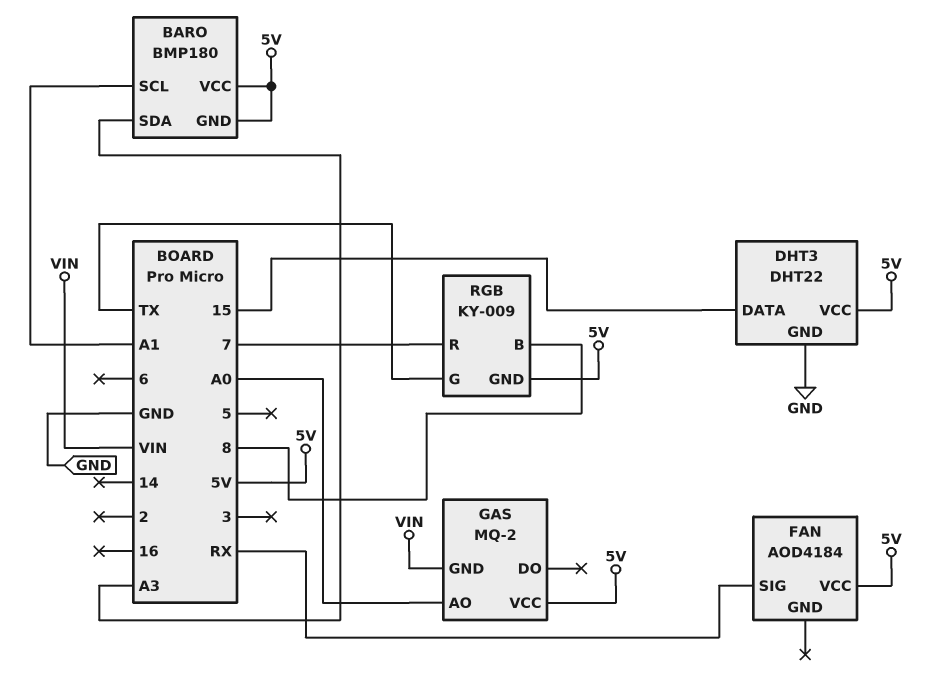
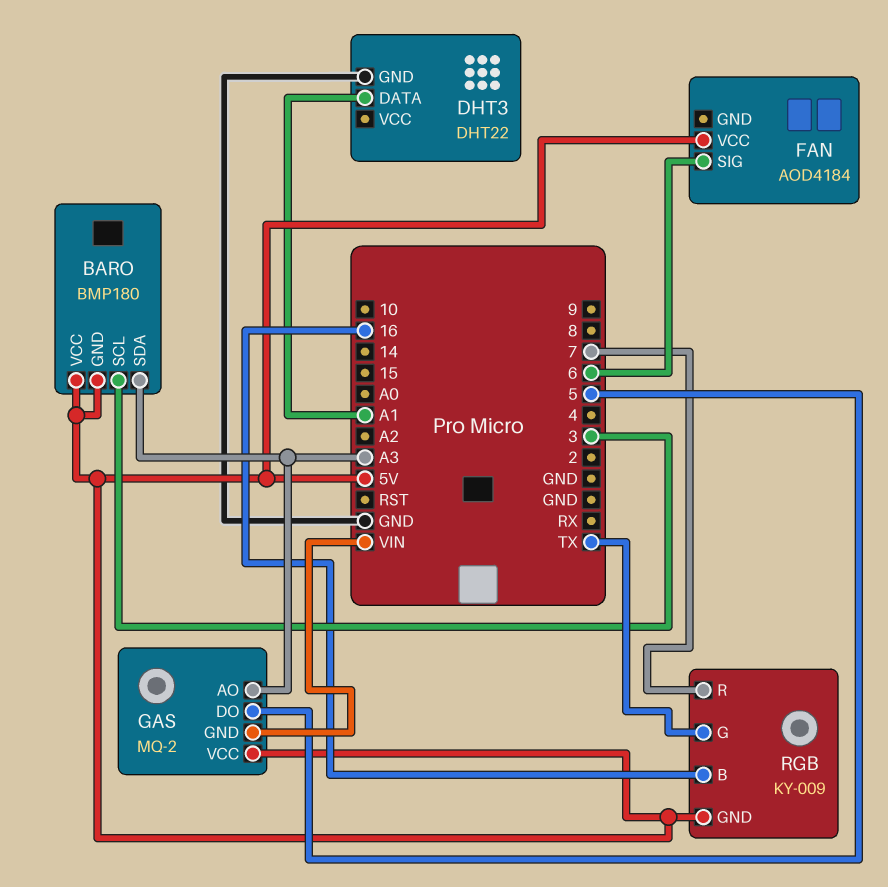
BARO pin SCL: A1 -> 3
DHT3 pin DATA: 15 -> A1
DHT3 pin VCC: 5V -> none
FAN pin SIG: RX -> 6
GAS pin AO: A0 -> A3
GAS pin DO: none -> 5
RGB pin B: 8 -> 16

